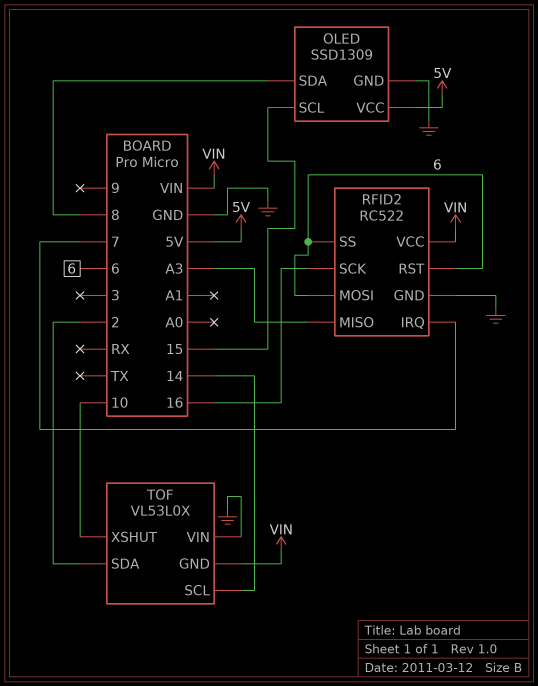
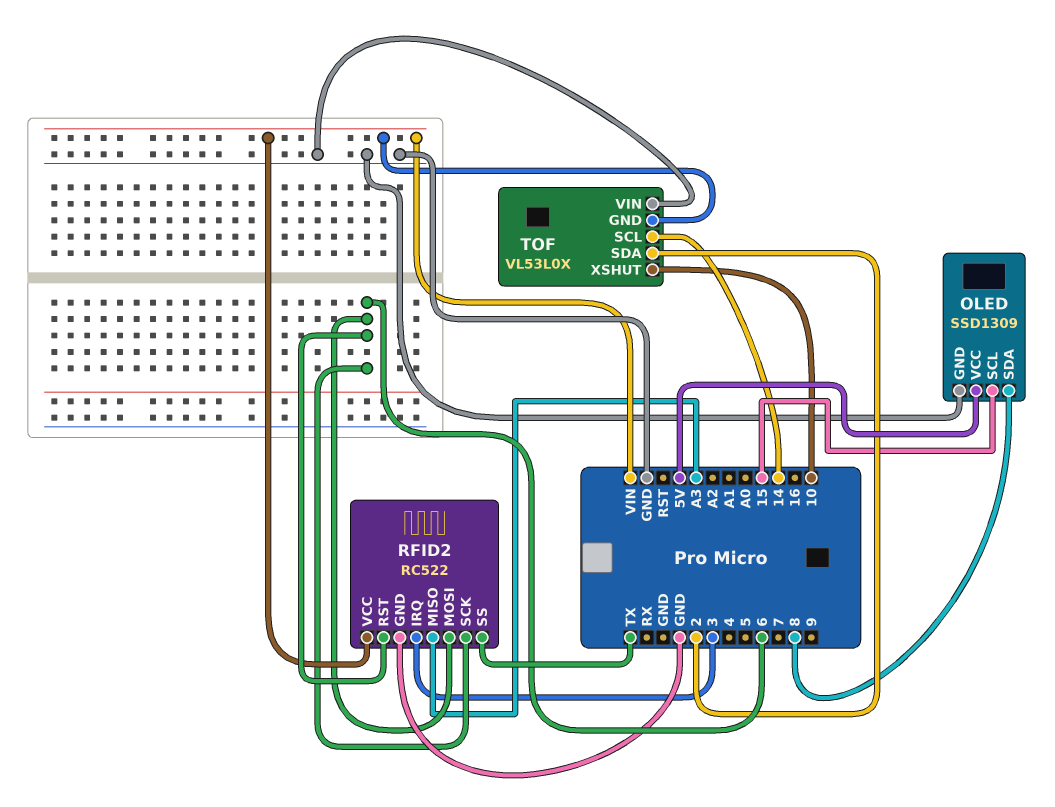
RFID2 pin IRQ: 7 -> 3
RFID2 pin SCK: 16 -> 6
RFID2 pin SS: 6 -> TX

